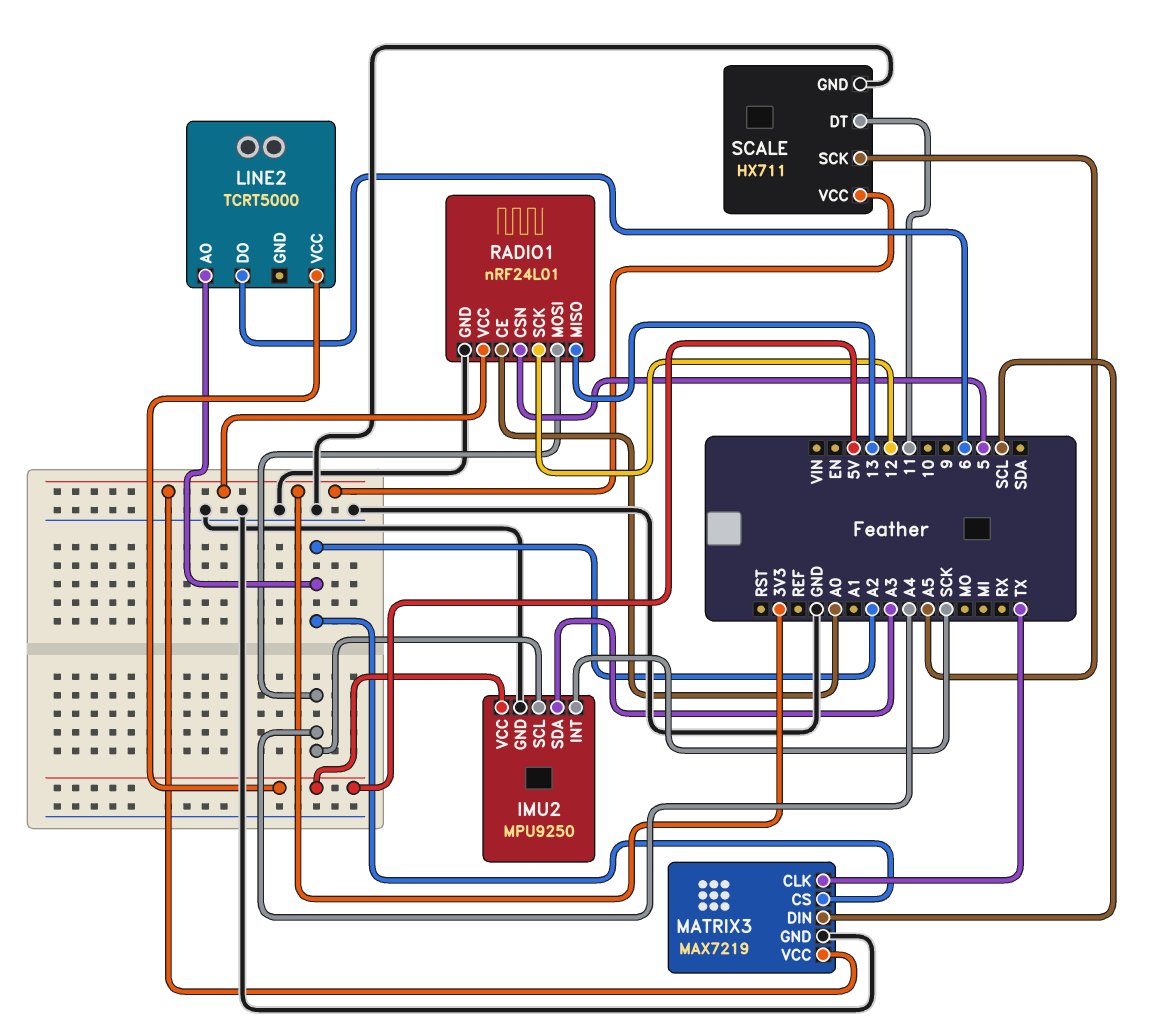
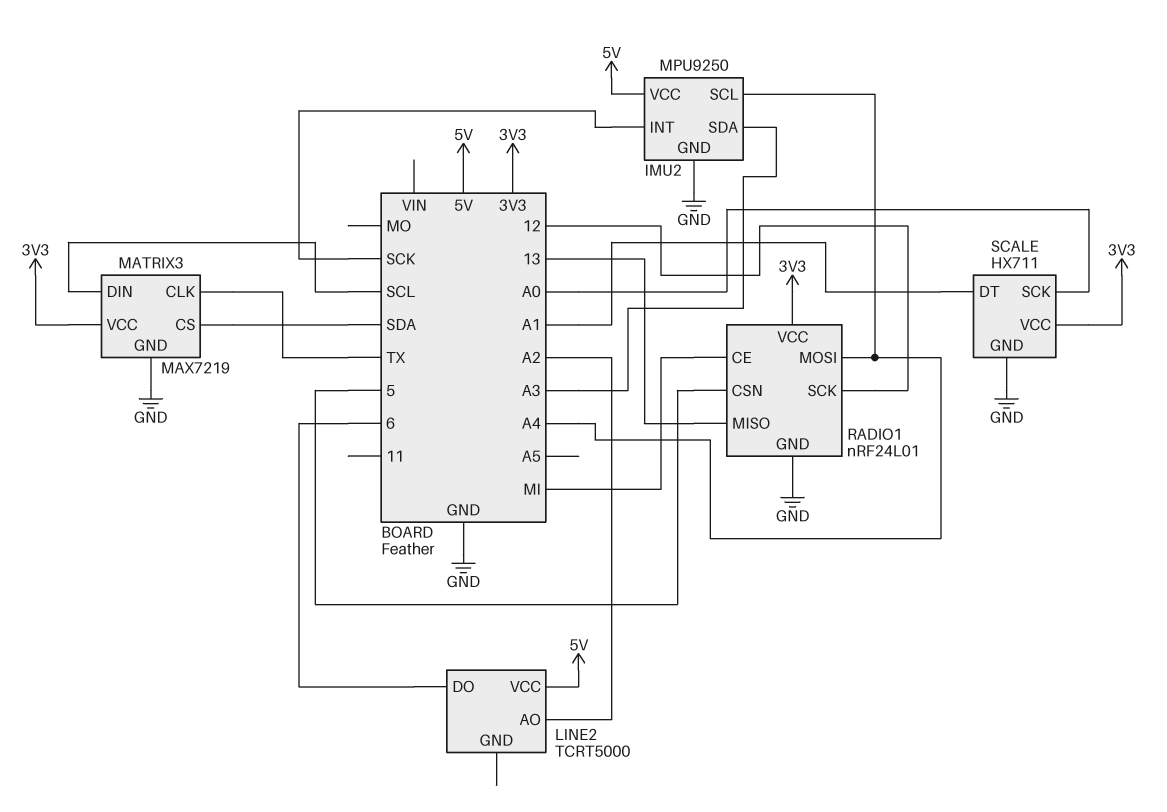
MATRIX3 pin CS: A2 -> SDA
RADIO1 pin CE: A0 -> MI
SCALE pin DT: 11 -> A1
SCALE pin SCK: A5 -> A0

